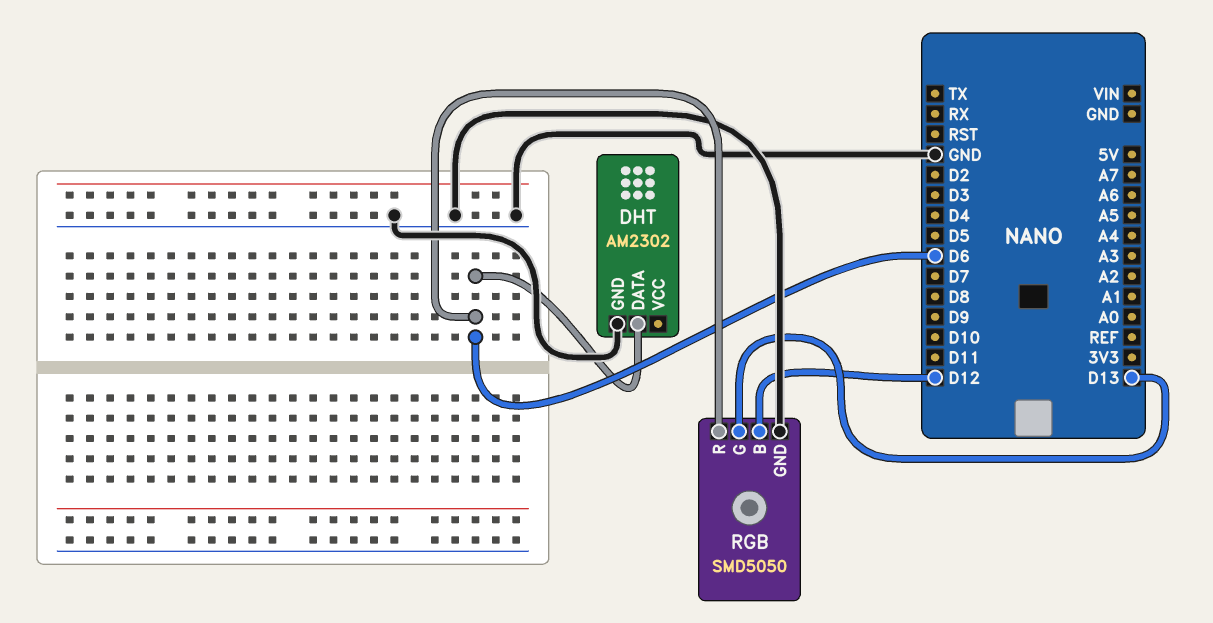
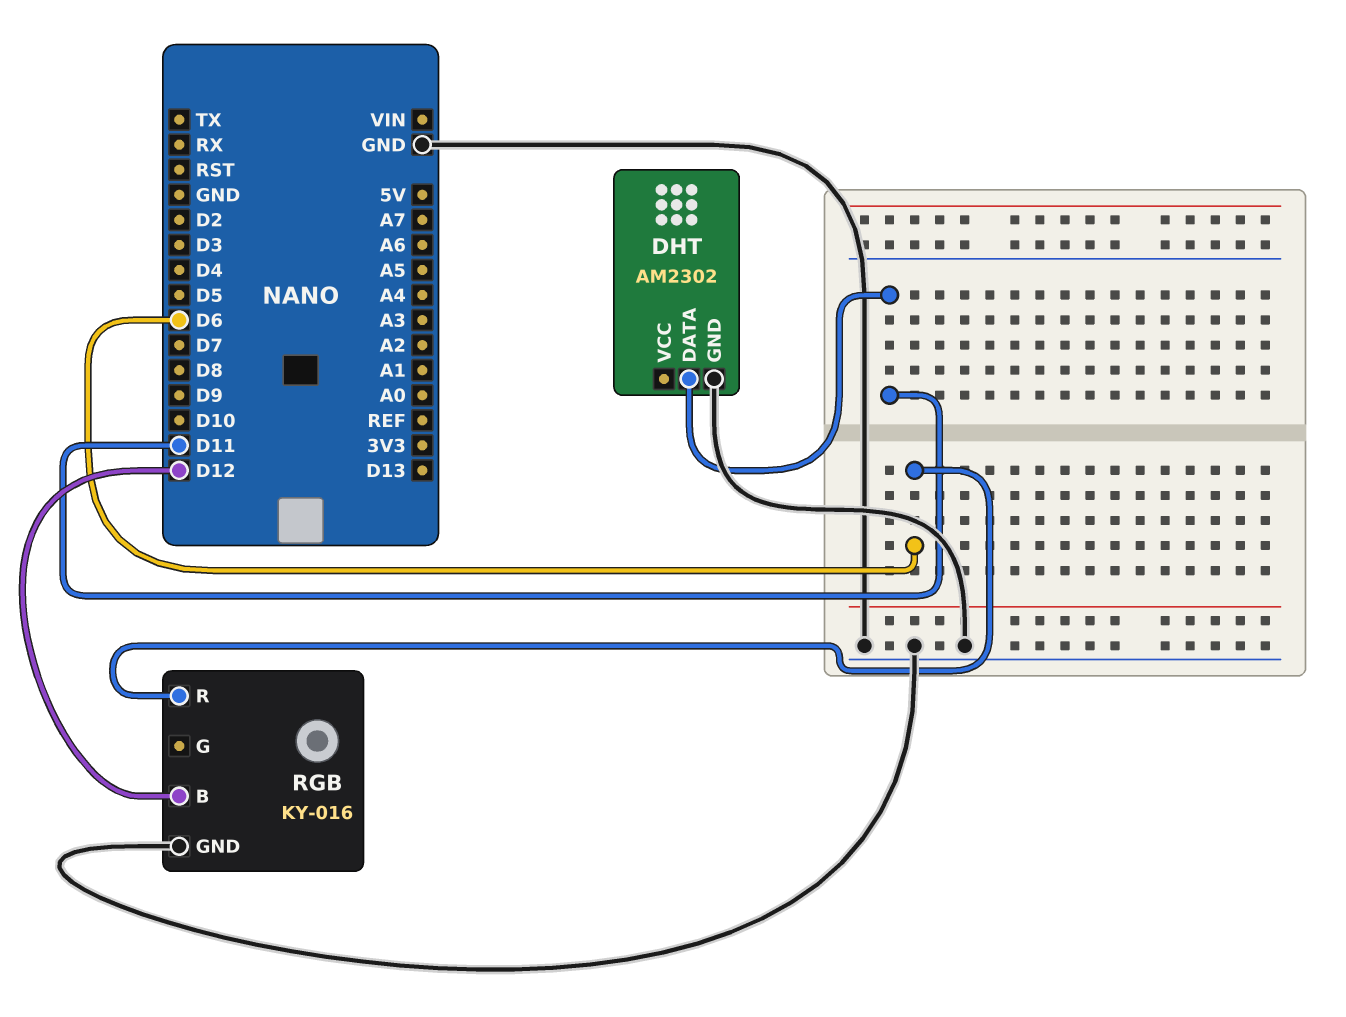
DHT pin DATA: D6 -> D11
RGB: SMD5050 -> KY-016
RGB pin G: D13 -> none

